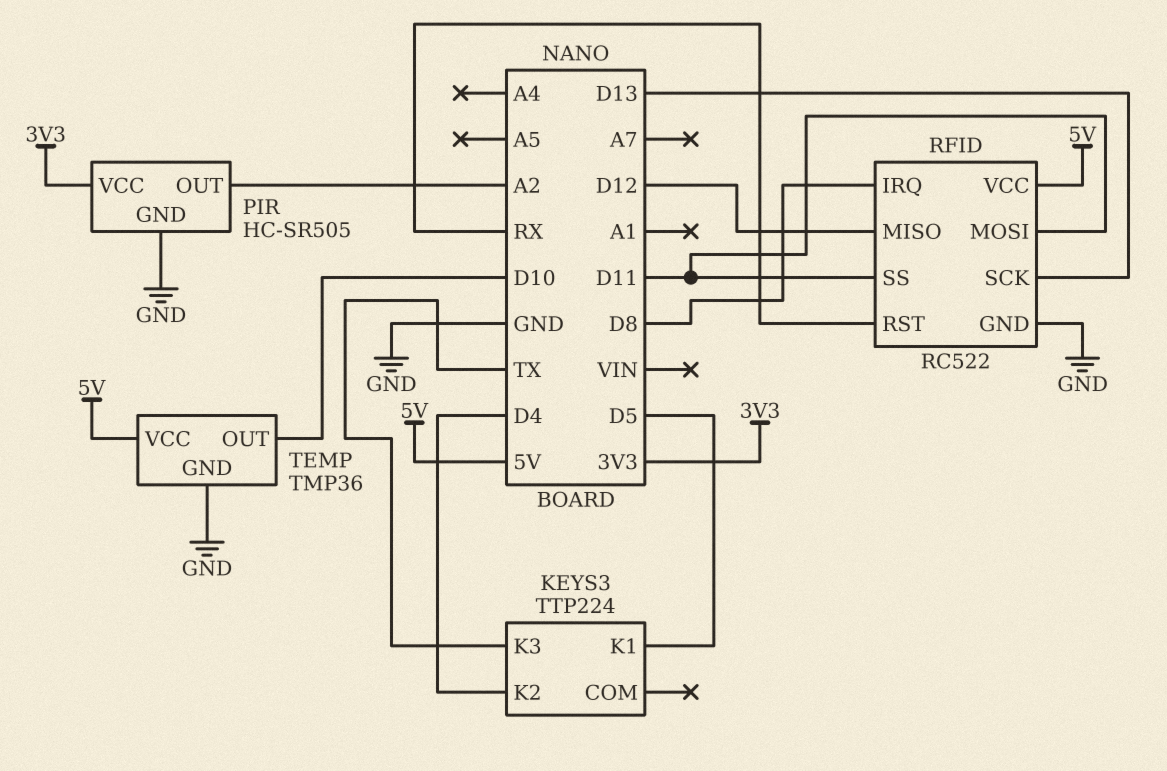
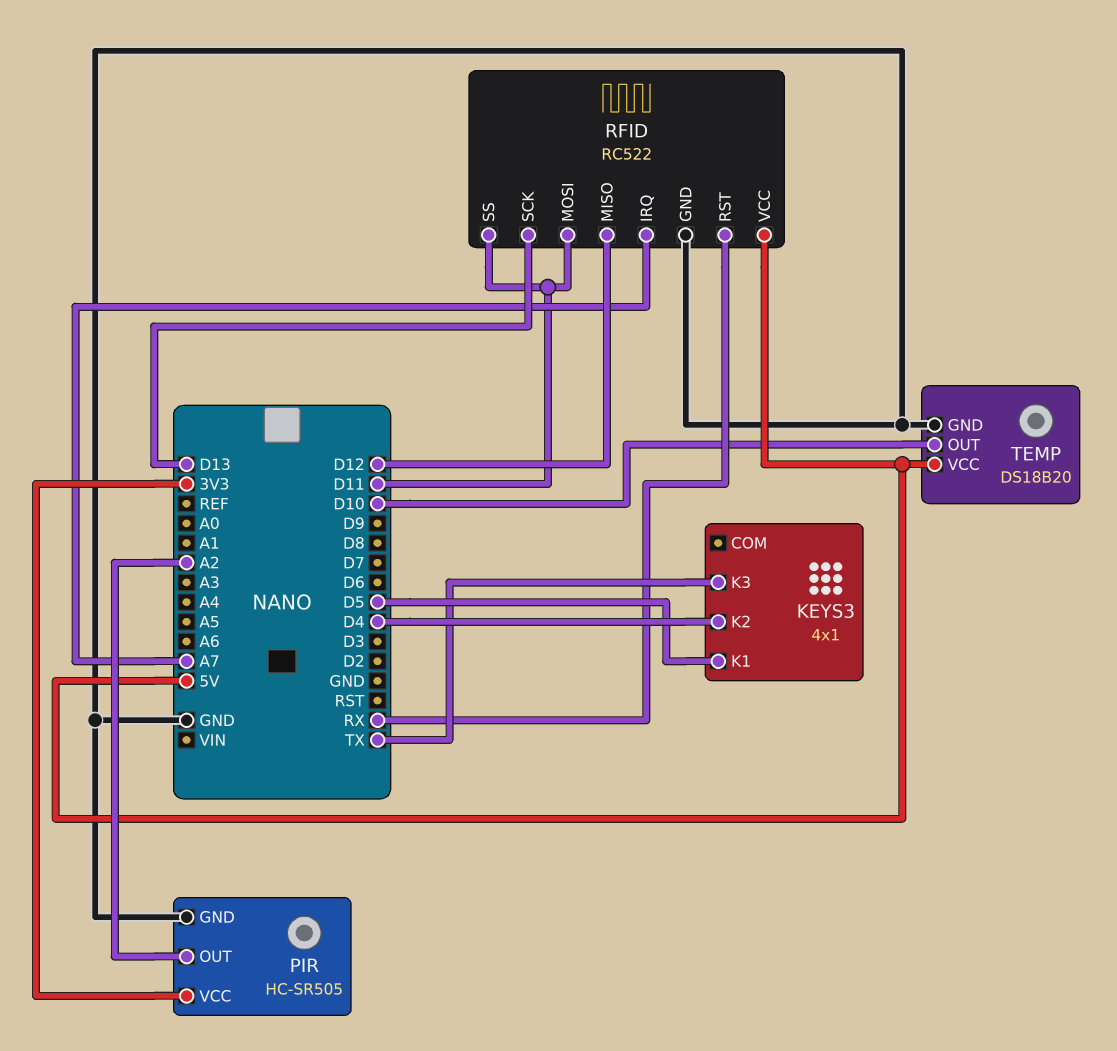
KEYS3: TTP224 -> 4x1
RFID pin IRQ: D8 -> A7
TEMP: TMP36 -> DS18B20

